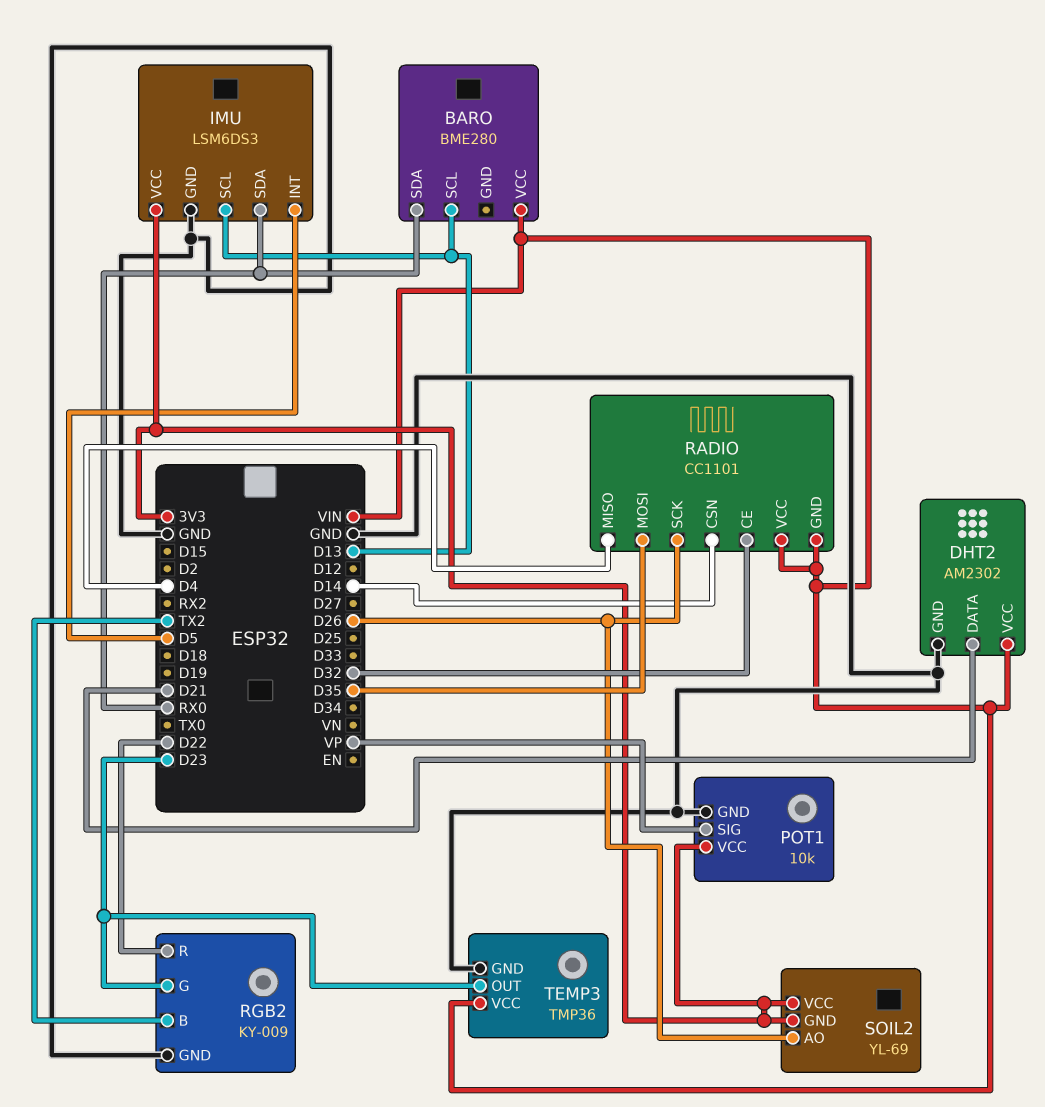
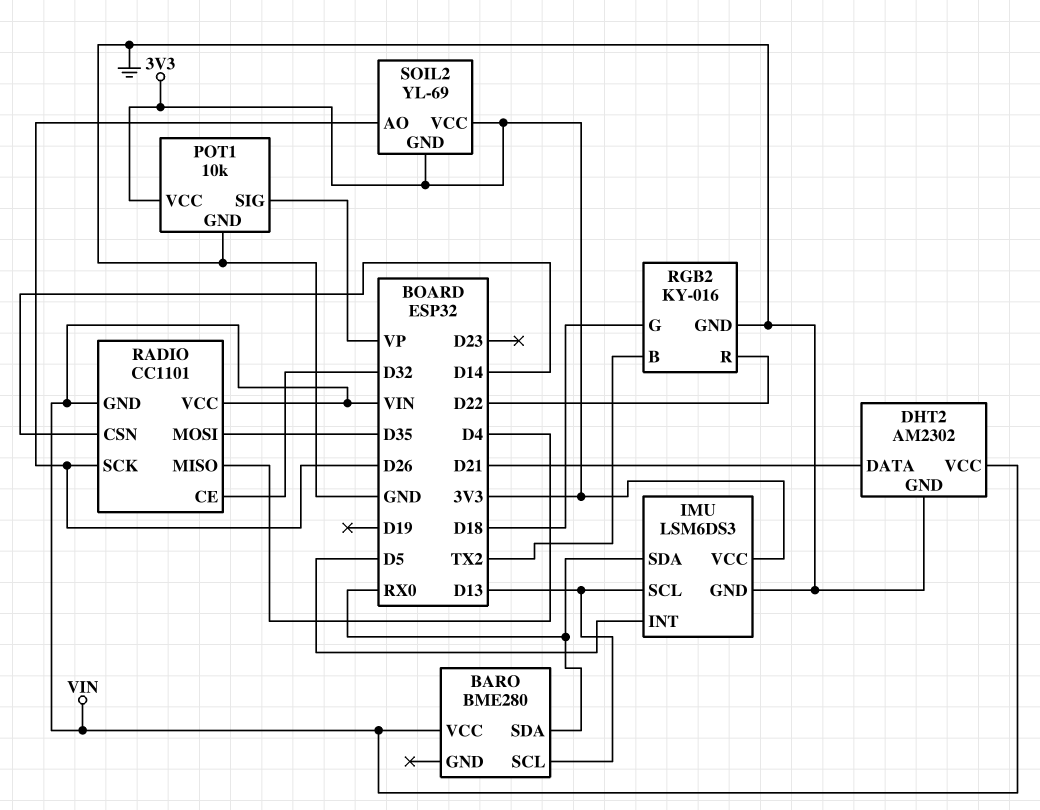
RGB2: KY-009 -> KY-016
RGB2 pin G: D23 -> D18
TEMP3: TMP36 -> none
TEMP3 pin GND: GND -> none
TEMP3 pin OUT: D23 -> none
TEMP3 pin VCC: VIN -> none

